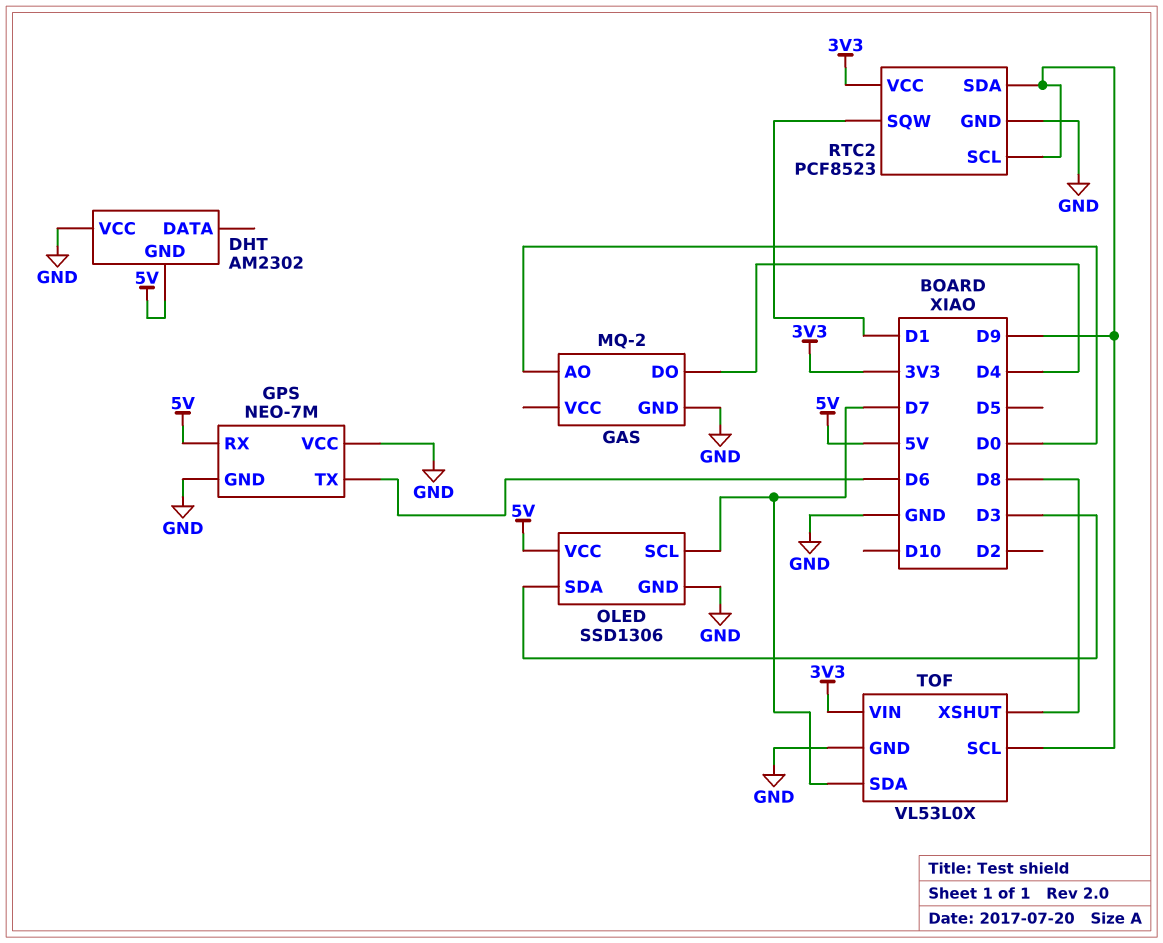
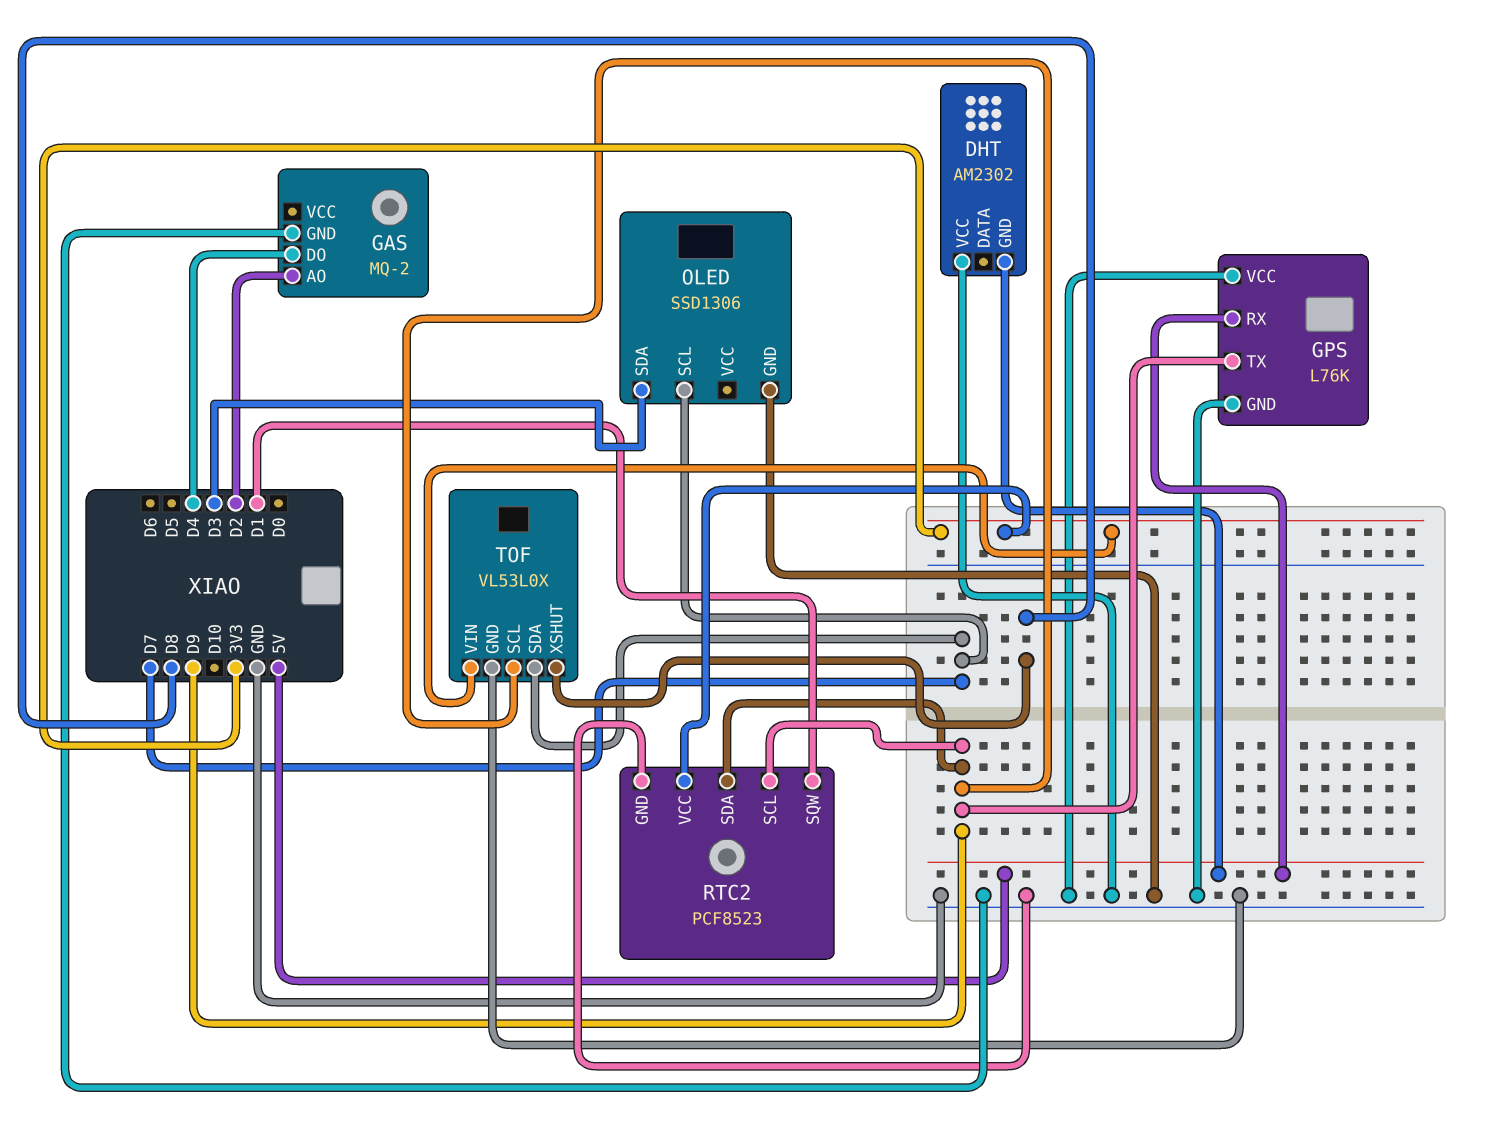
GAS pin AO: D0 -> D2
GPS: NEO-7M -> L76K
GPS pin TX: D6 -> D9
OLED pin VCC: 5V -> none

